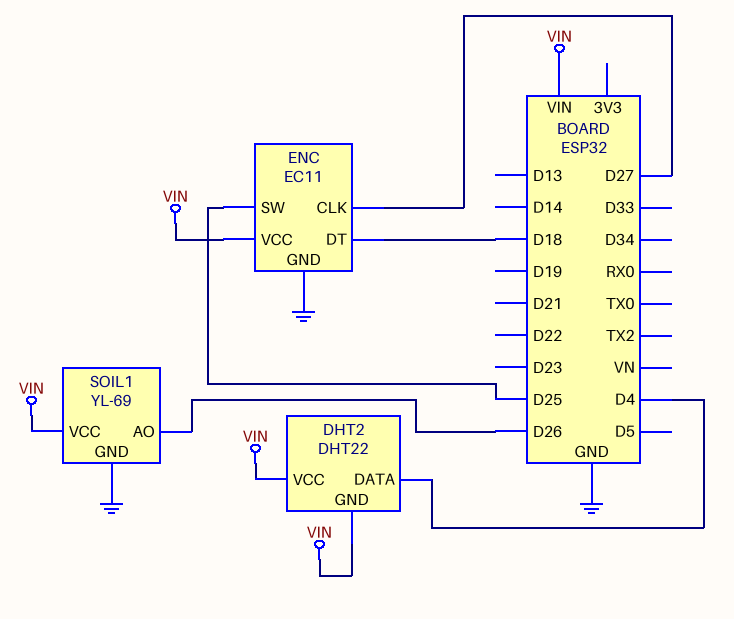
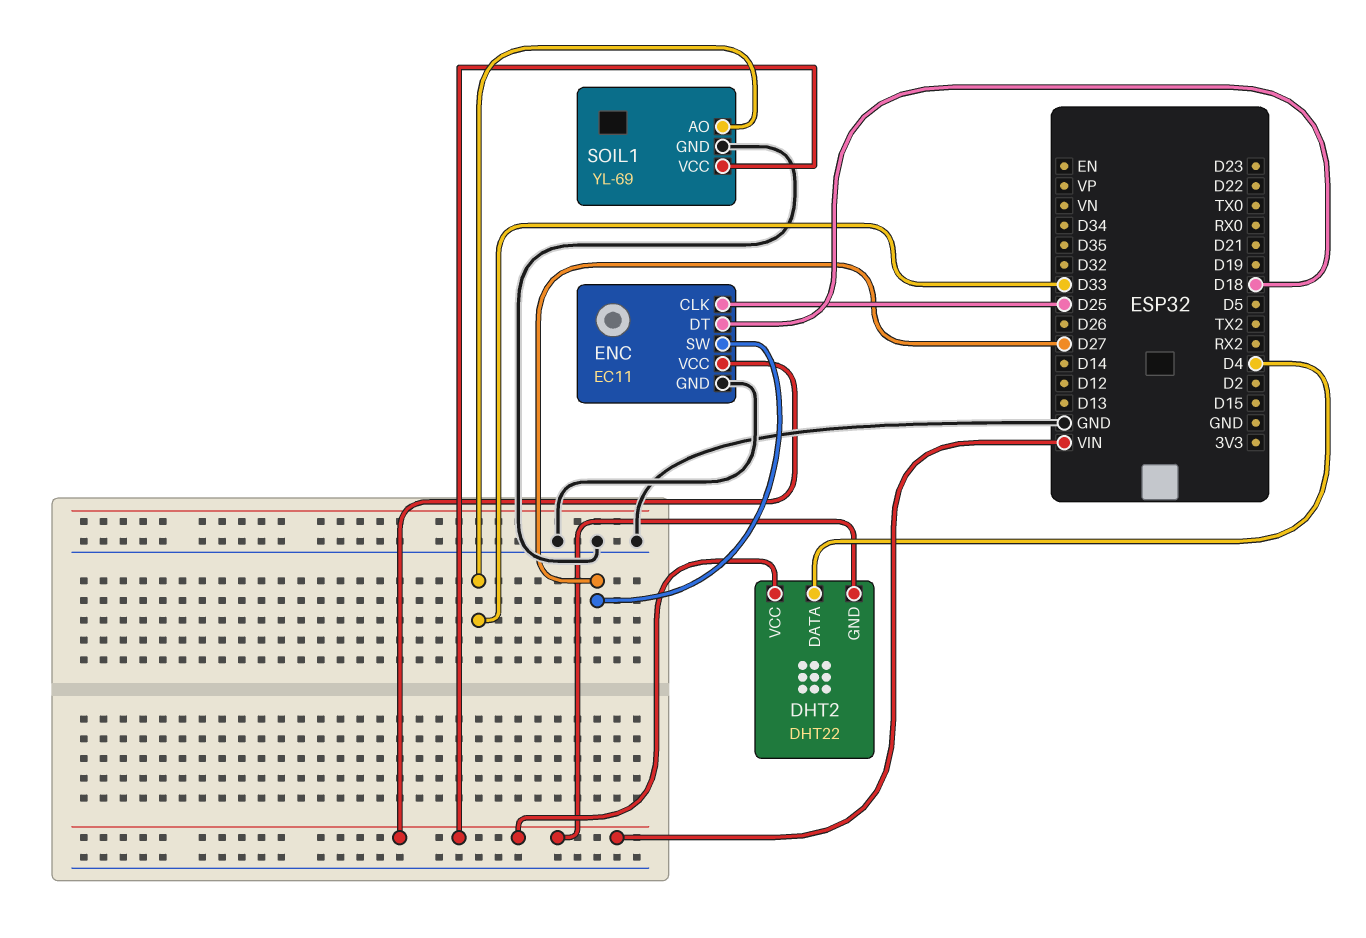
ENC pin CLK: D27 -> D25
ENC pin SW: D25 -> D27
SOIL1 pin AO: D26 -> D33

